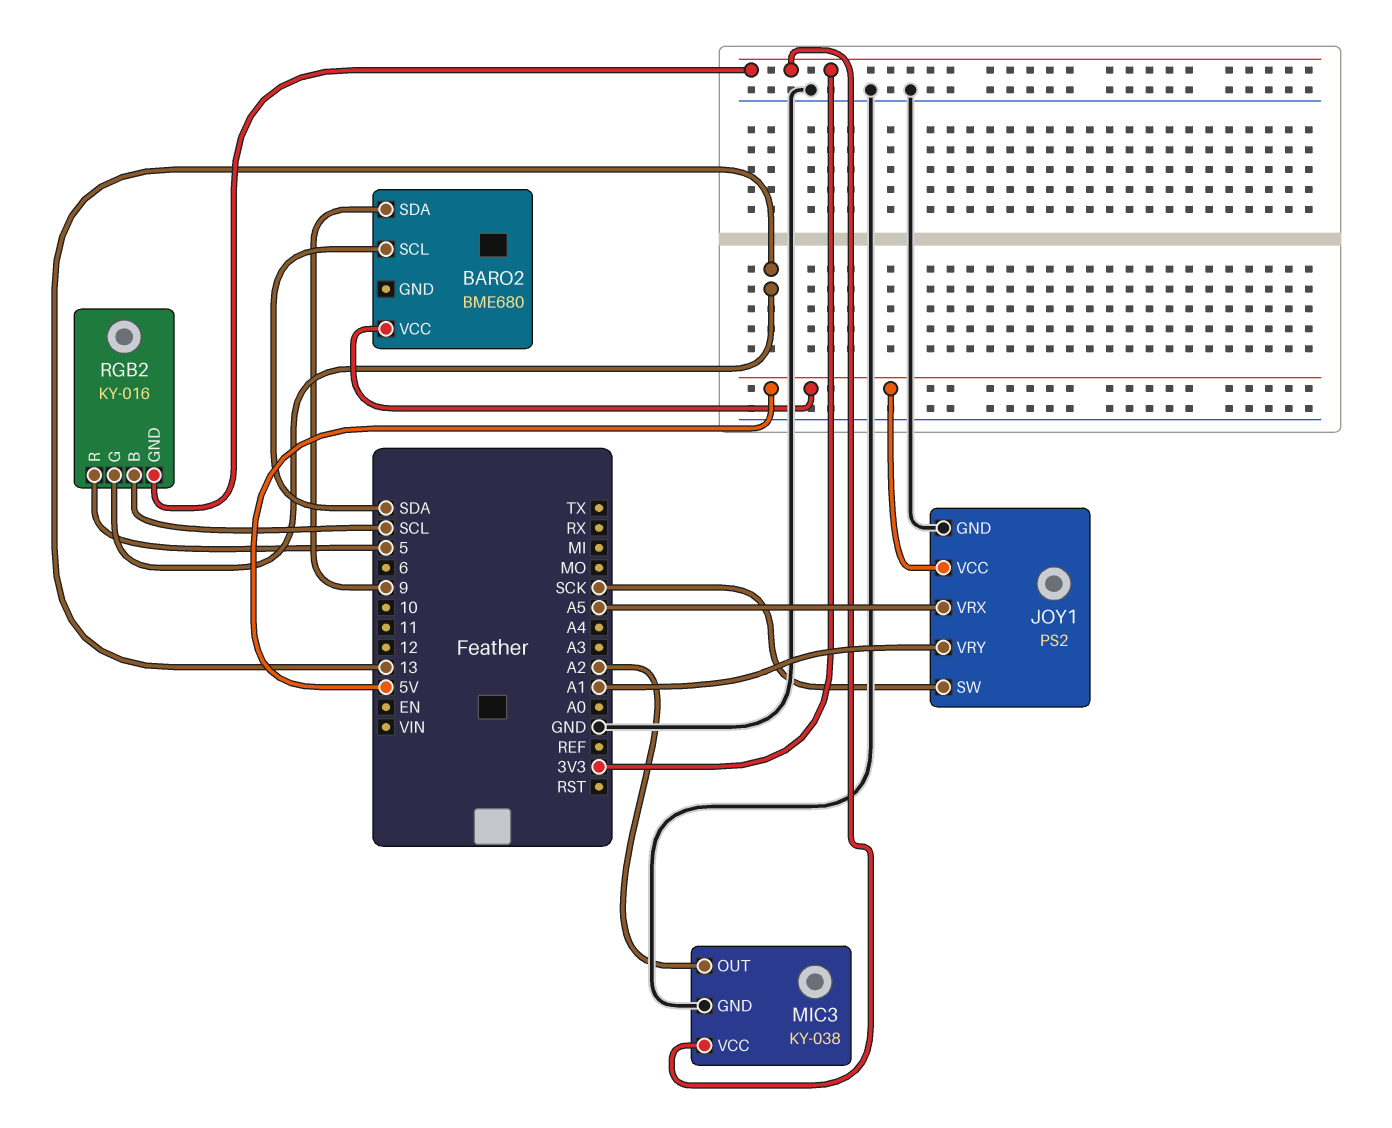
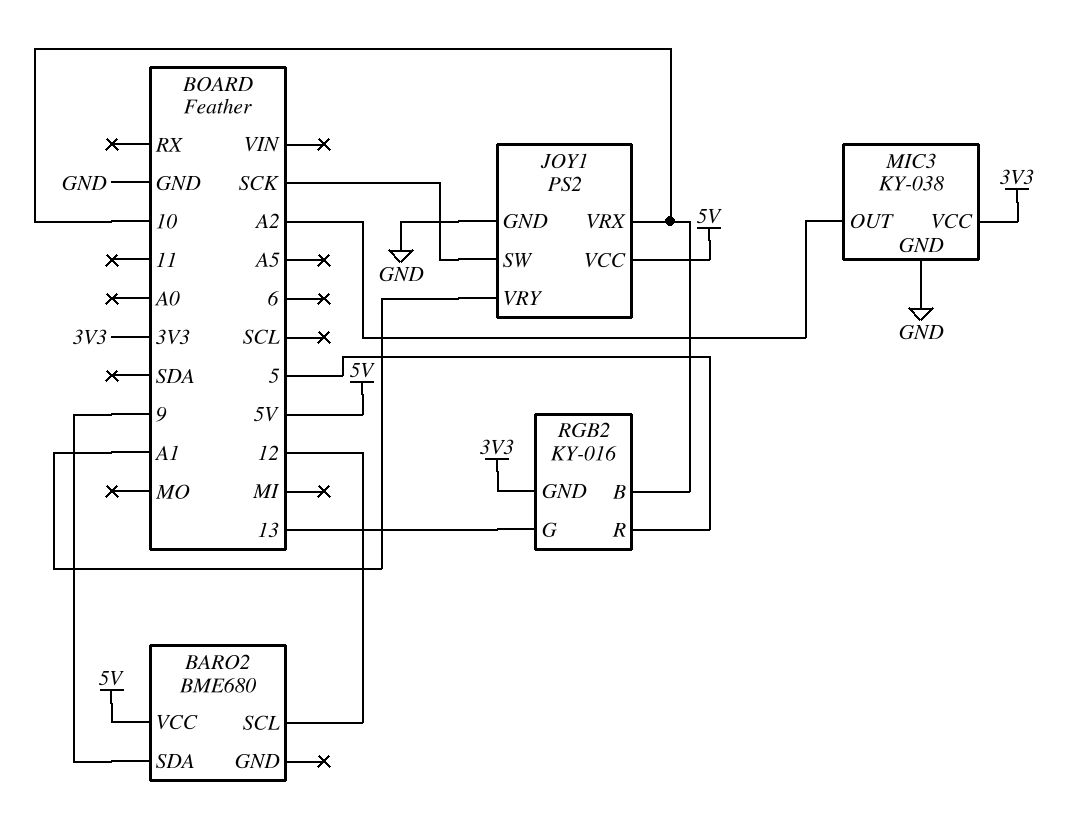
BARO2 pin SCL: SDA -> 12
JOY1 pin VRX: A5 -> 10
RGB2 pin B: SCL -> 10

